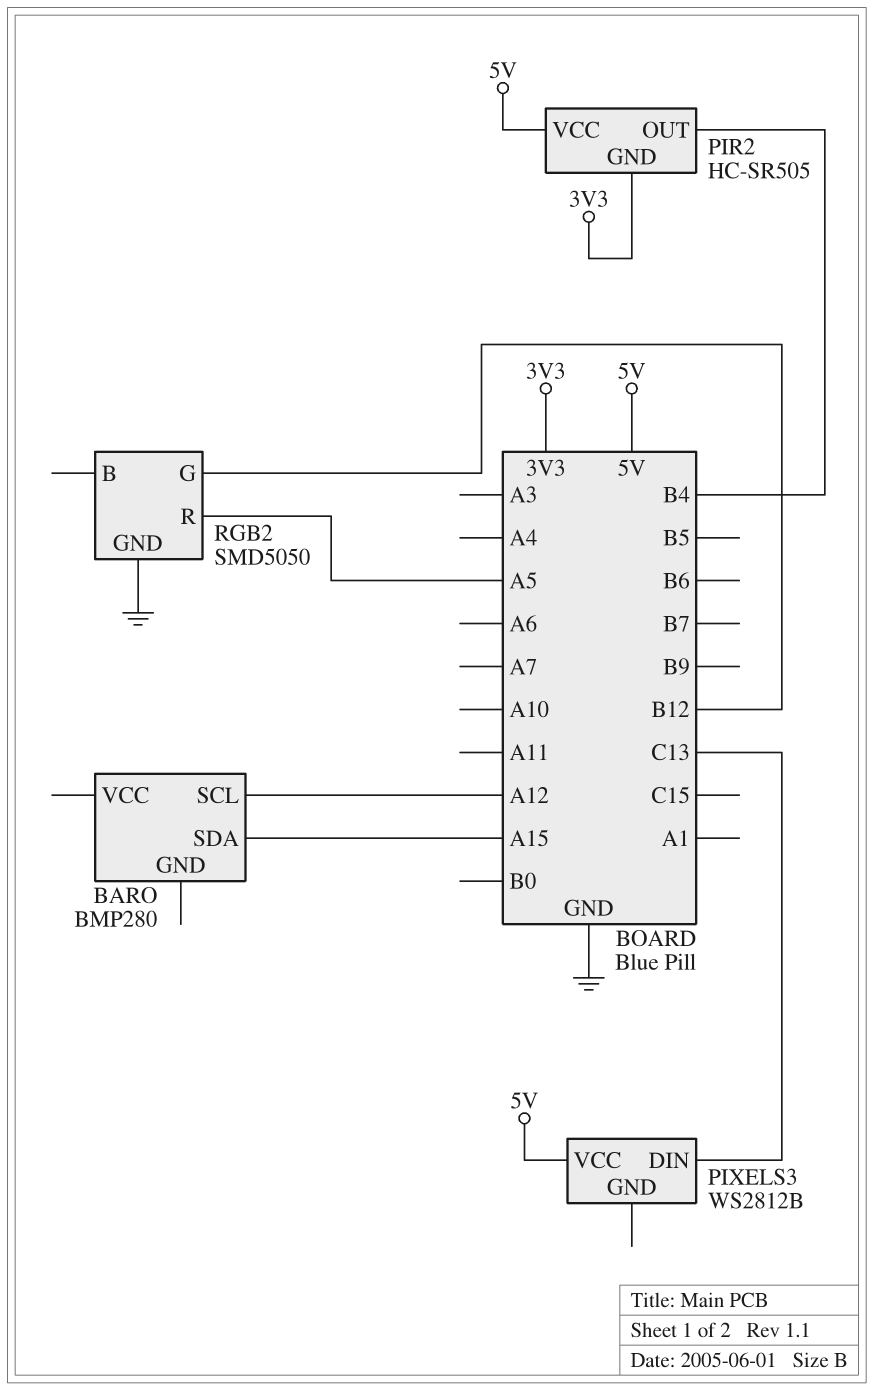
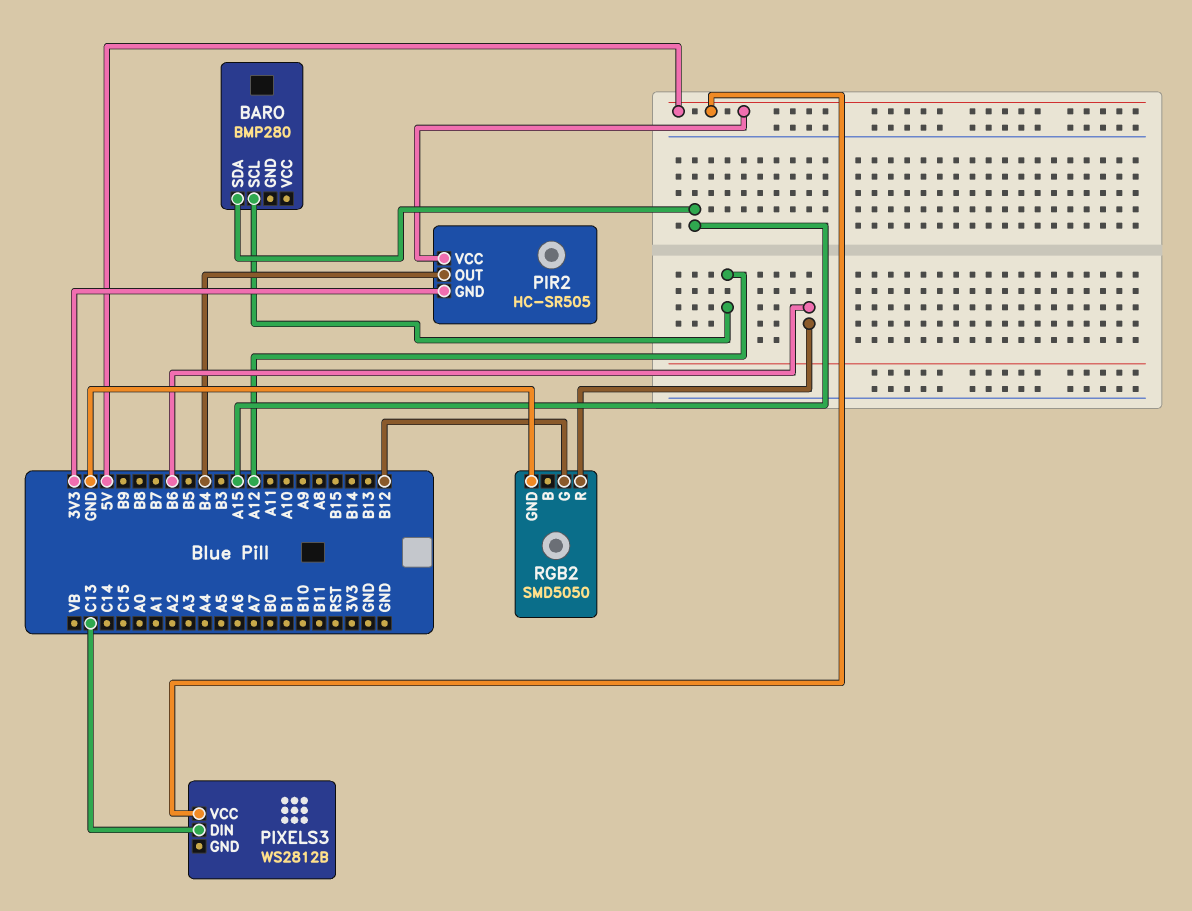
RGB2 pin R: A5 -> B6

